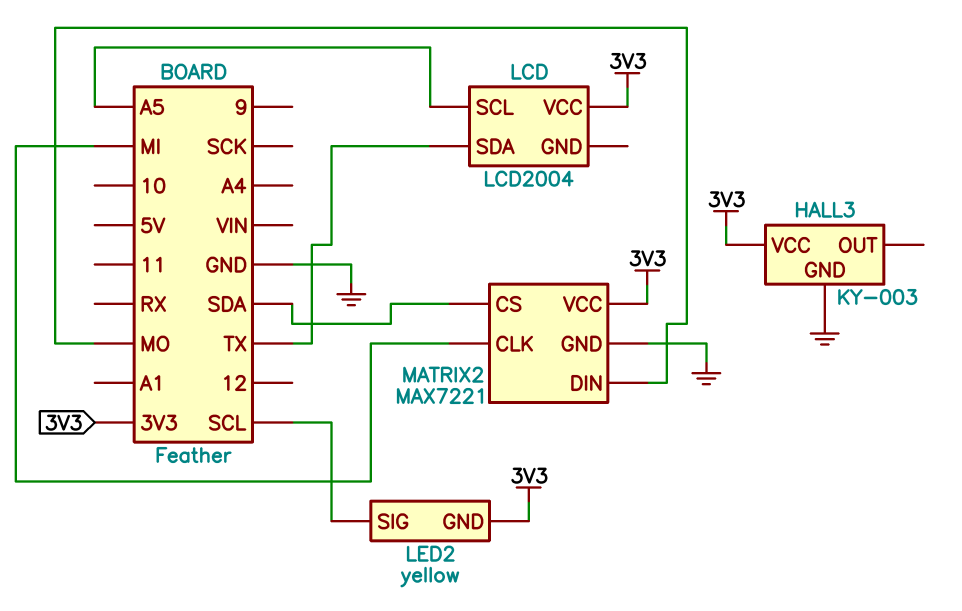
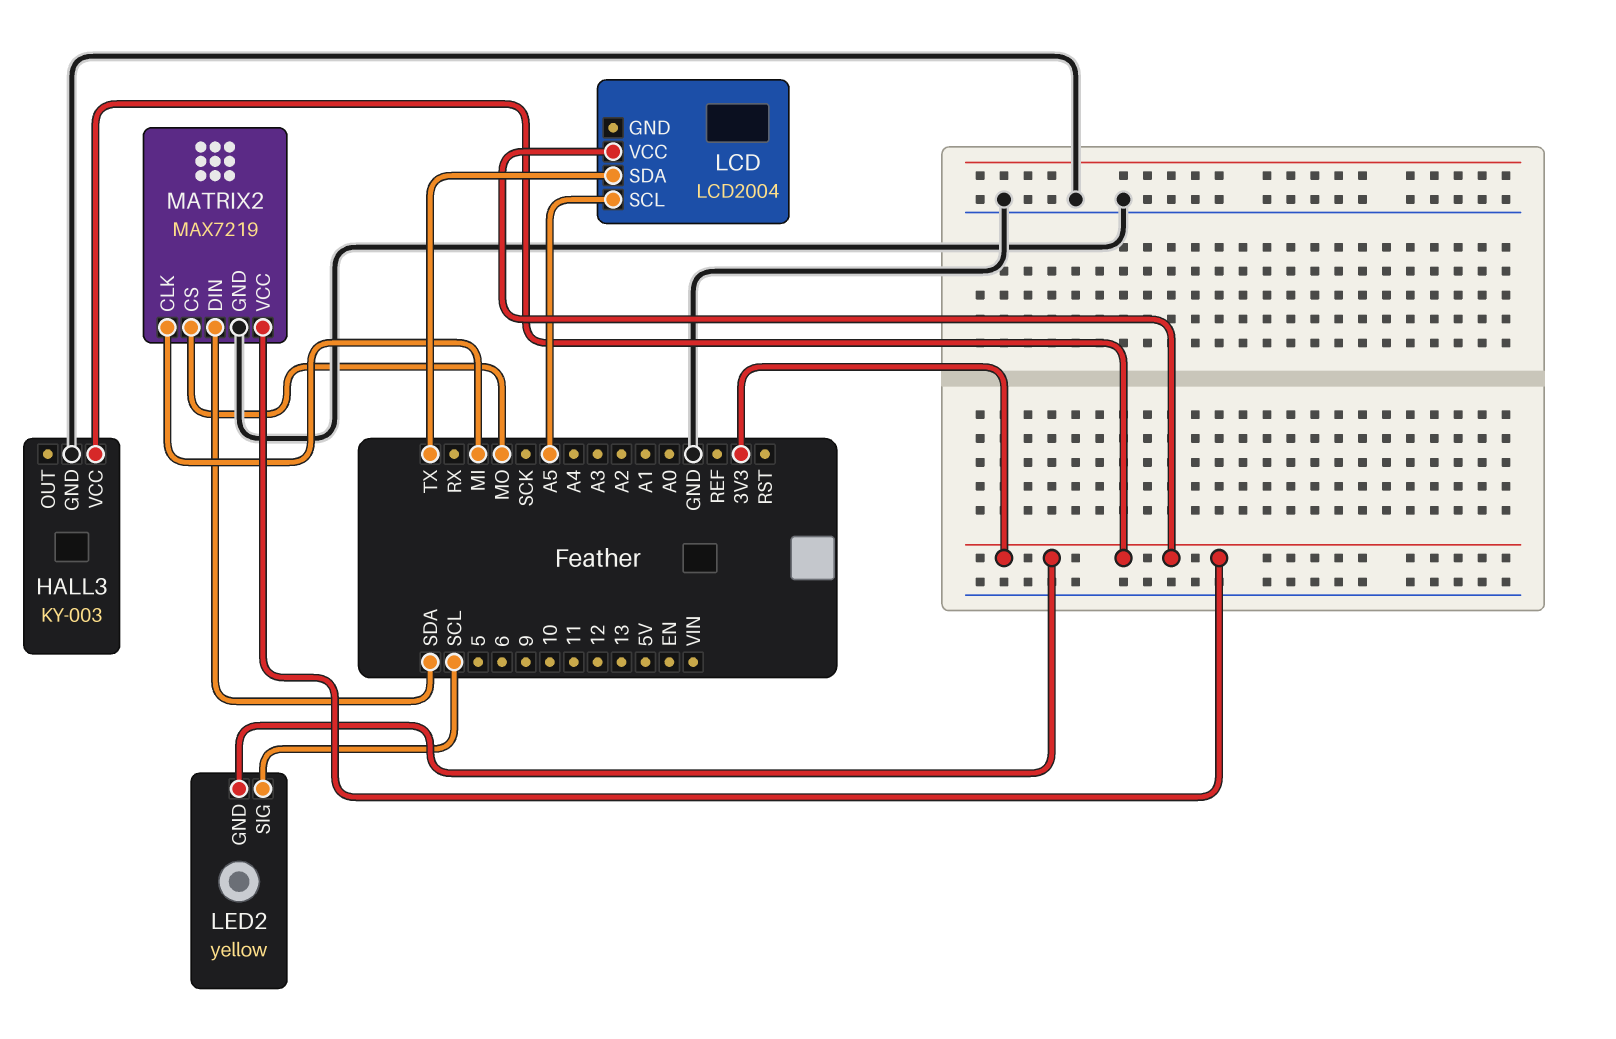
MATRIX2: MAX7221 -> MAX7219
MATRIX2 pin CS: SDA -> MO
MATRIX2 pin DIN: MO -> SDA

